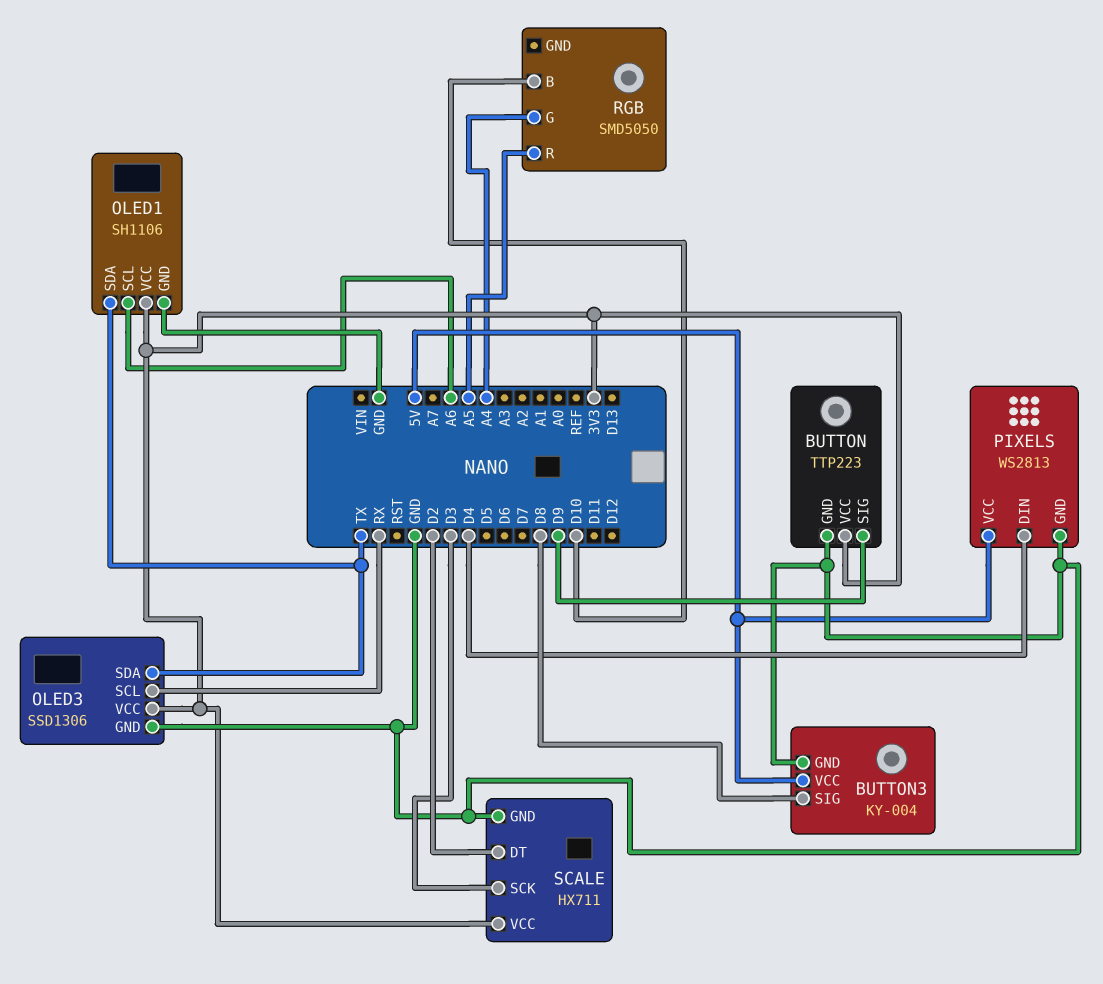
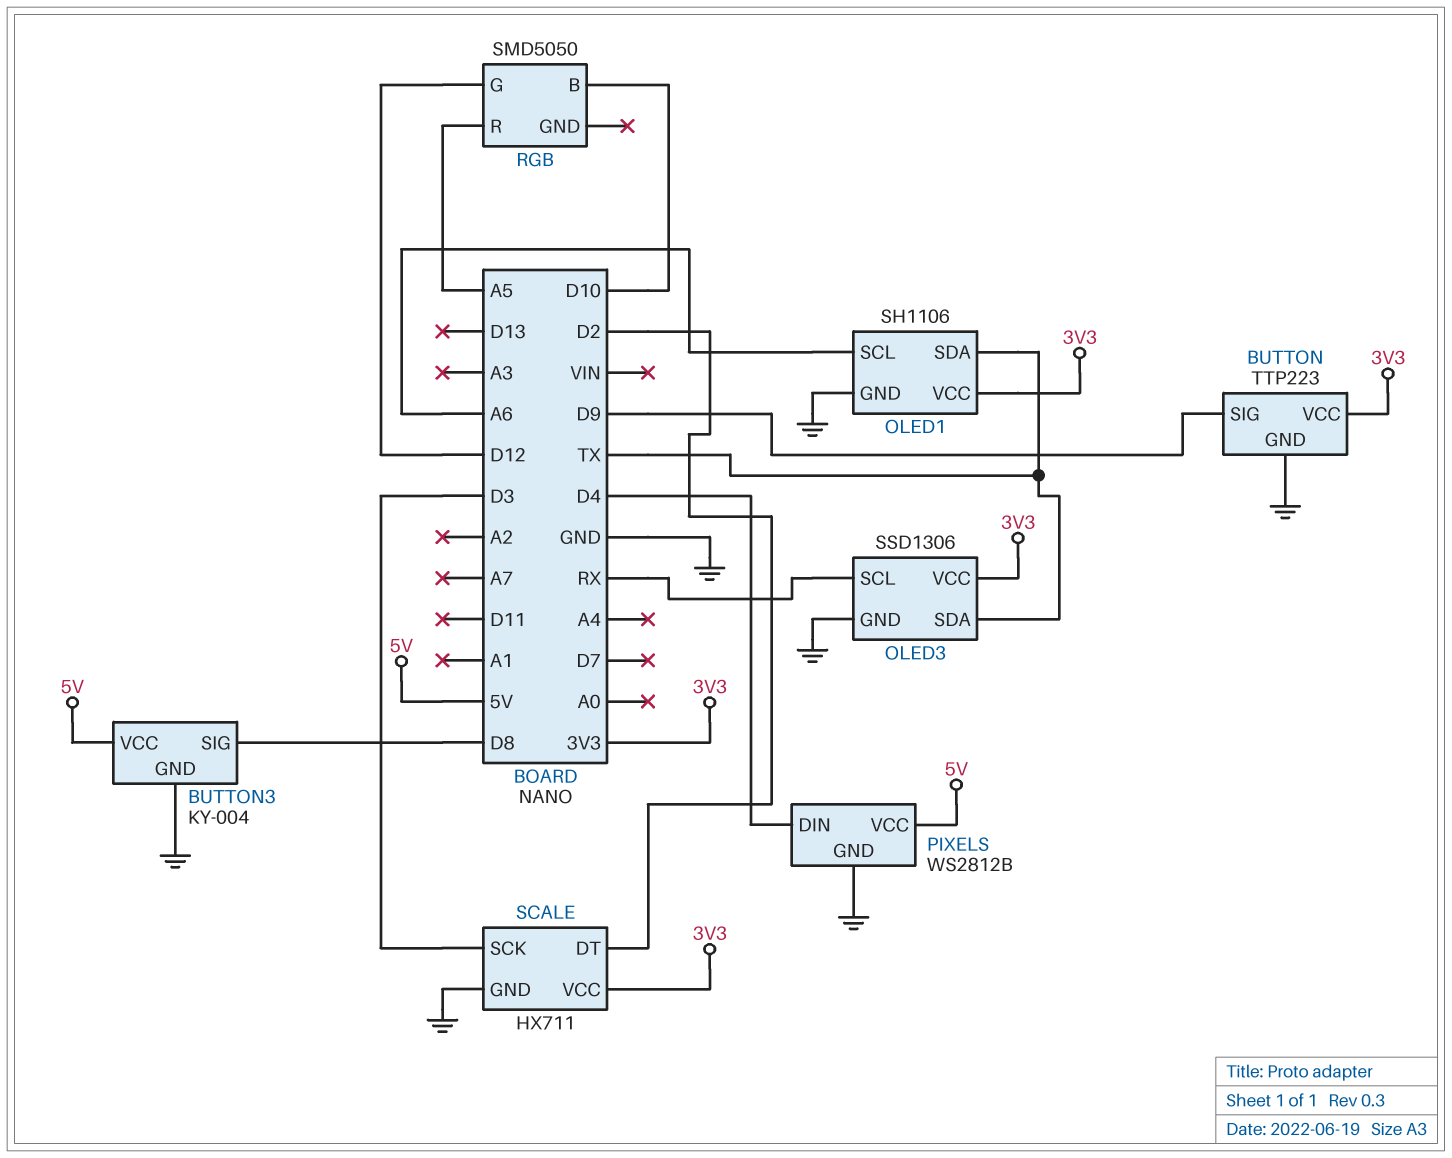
PIXELS: WS2813 -> WS2812B
RGB pin G: A4 -> D12

